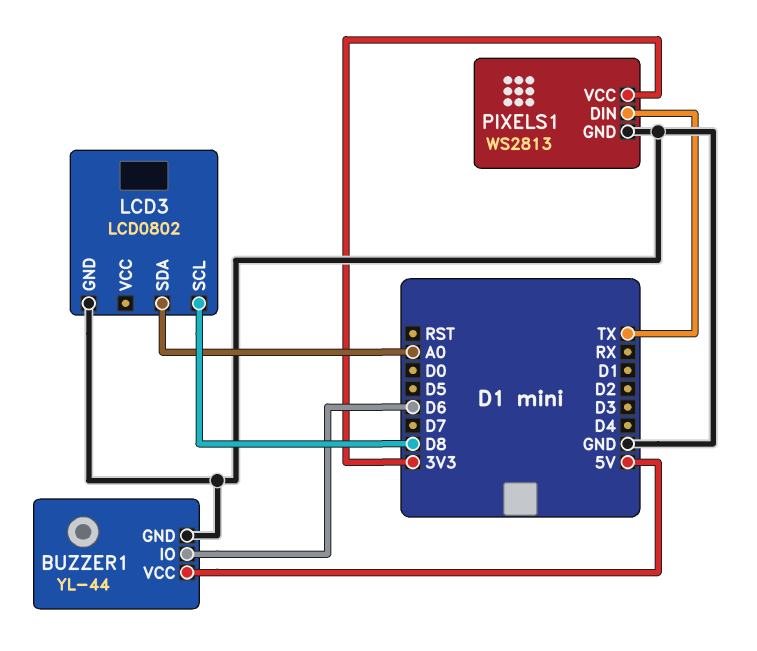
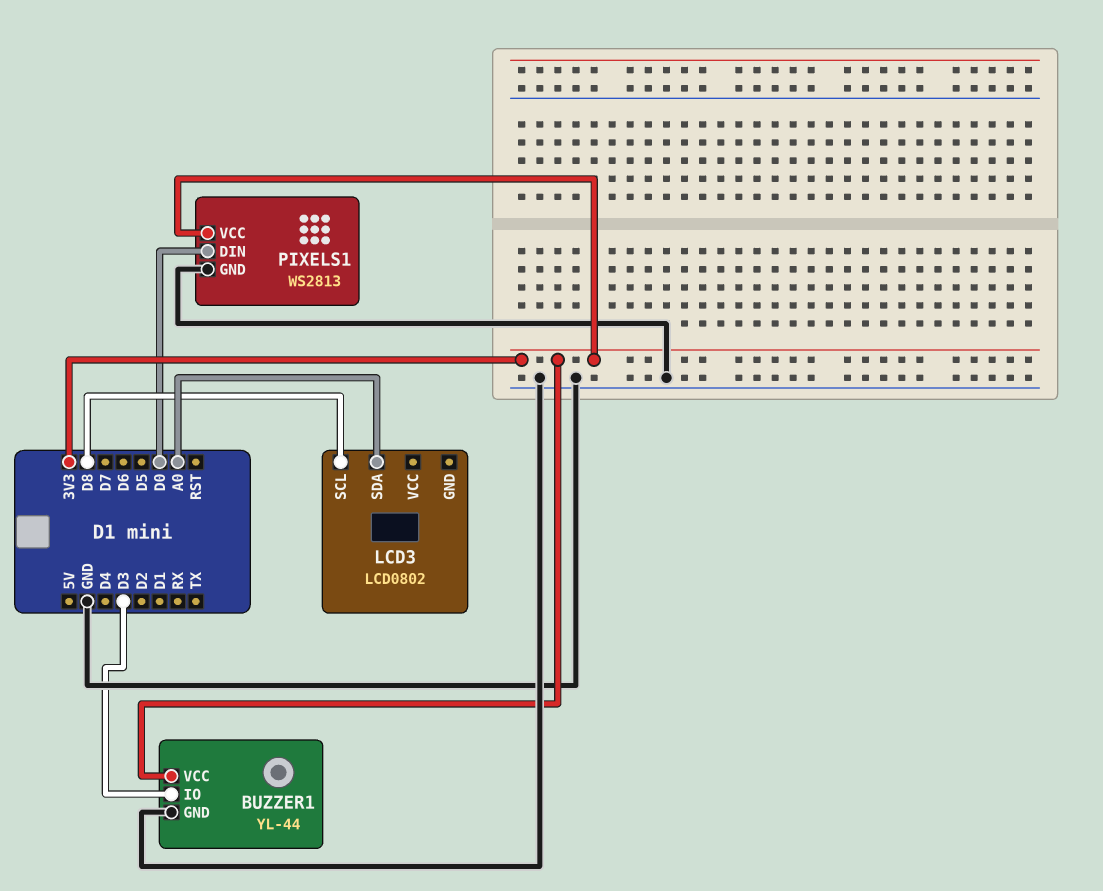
BUZZER1 pin IO: D6 -> D3
BUZZER1 pin VCC: 5V -> 3V3
LCD3 pin GND: GND -> none
PIXELS1 pin DIN: TX -> D0

